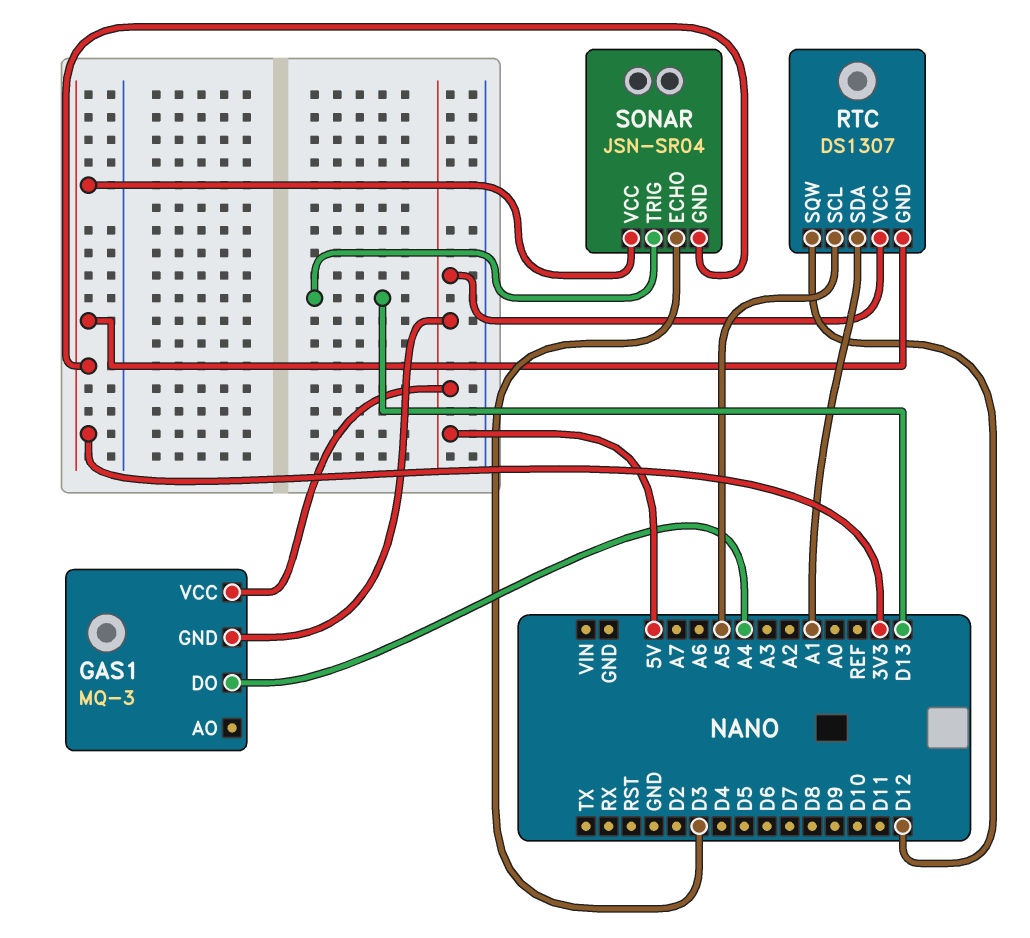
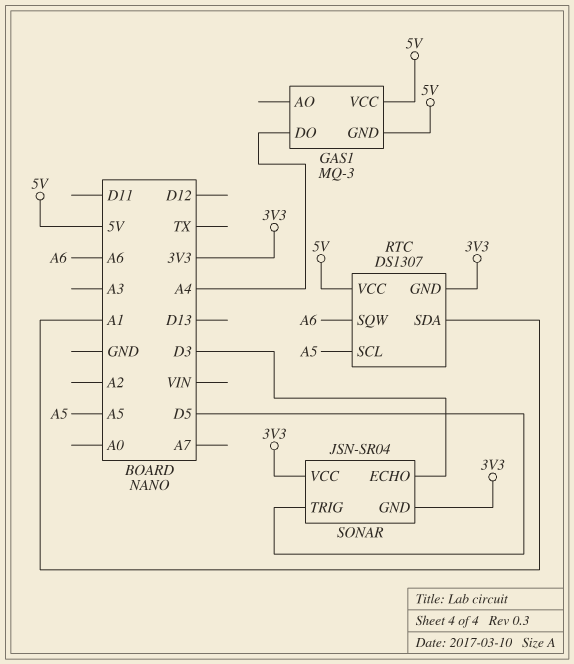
RTC pin SQW: D12 -> A6
SONAR pin TRIG: D13 -> D5

